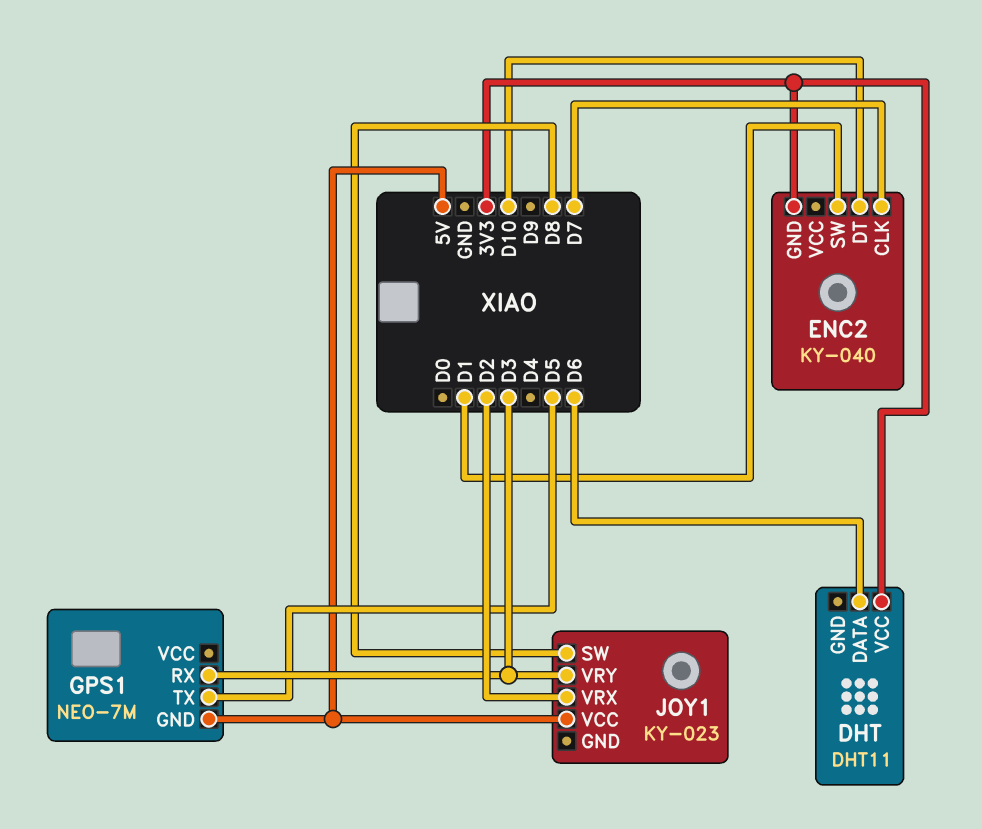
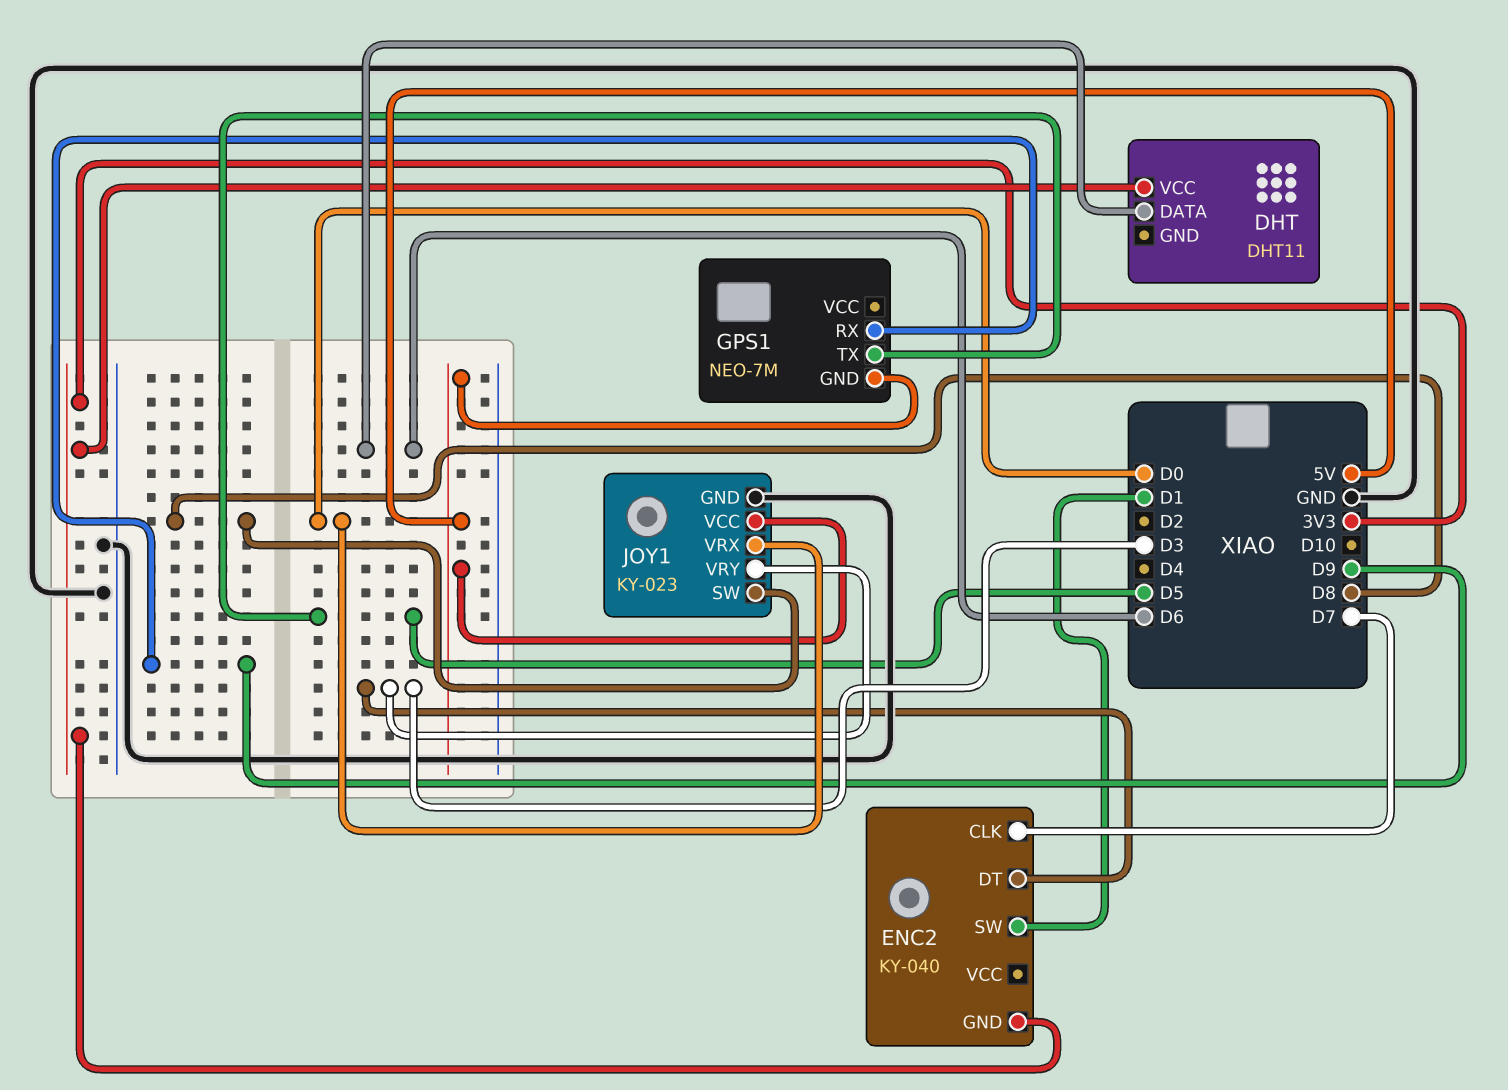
ENC2 pin DT: D10 -> D3
GPS1 pin RX: D3 -> D9
JOY1 pin GND: none -> GND
JOY1 pin VRX: D2 -> D0

